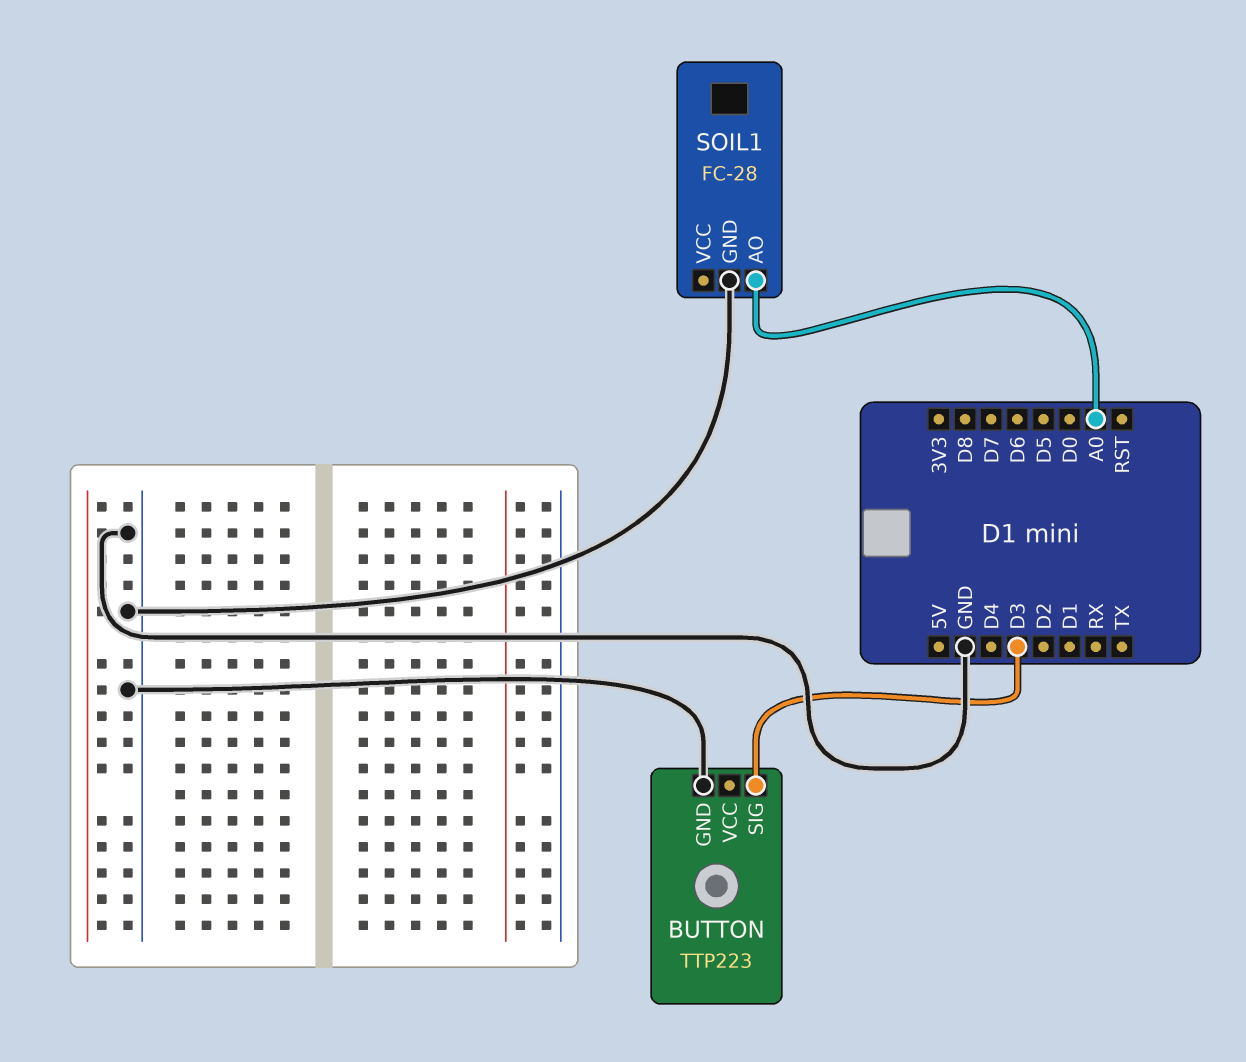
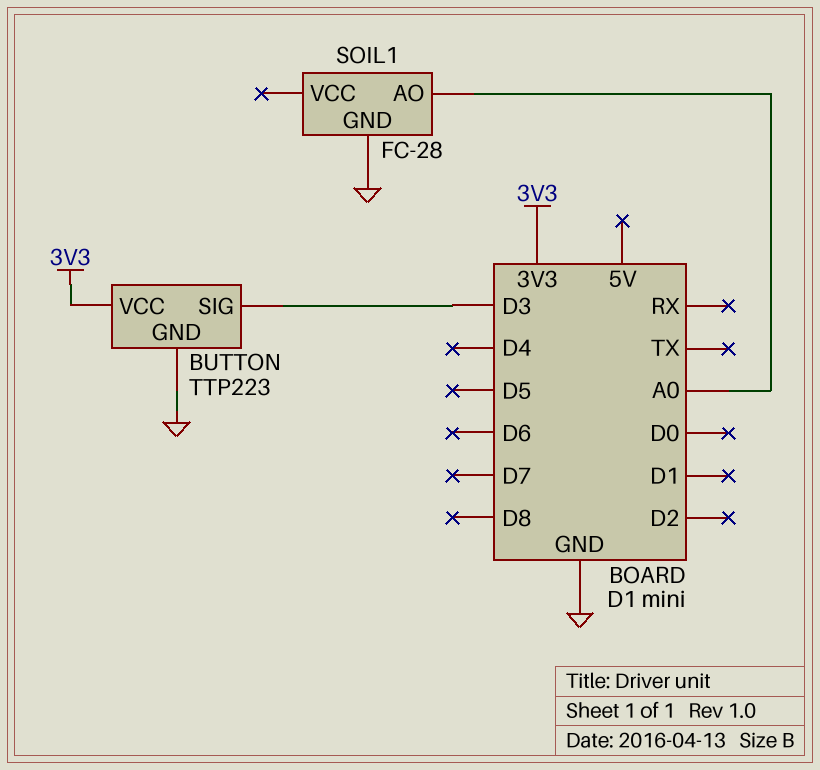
BUTTON pin VCC: none -> 3V3

